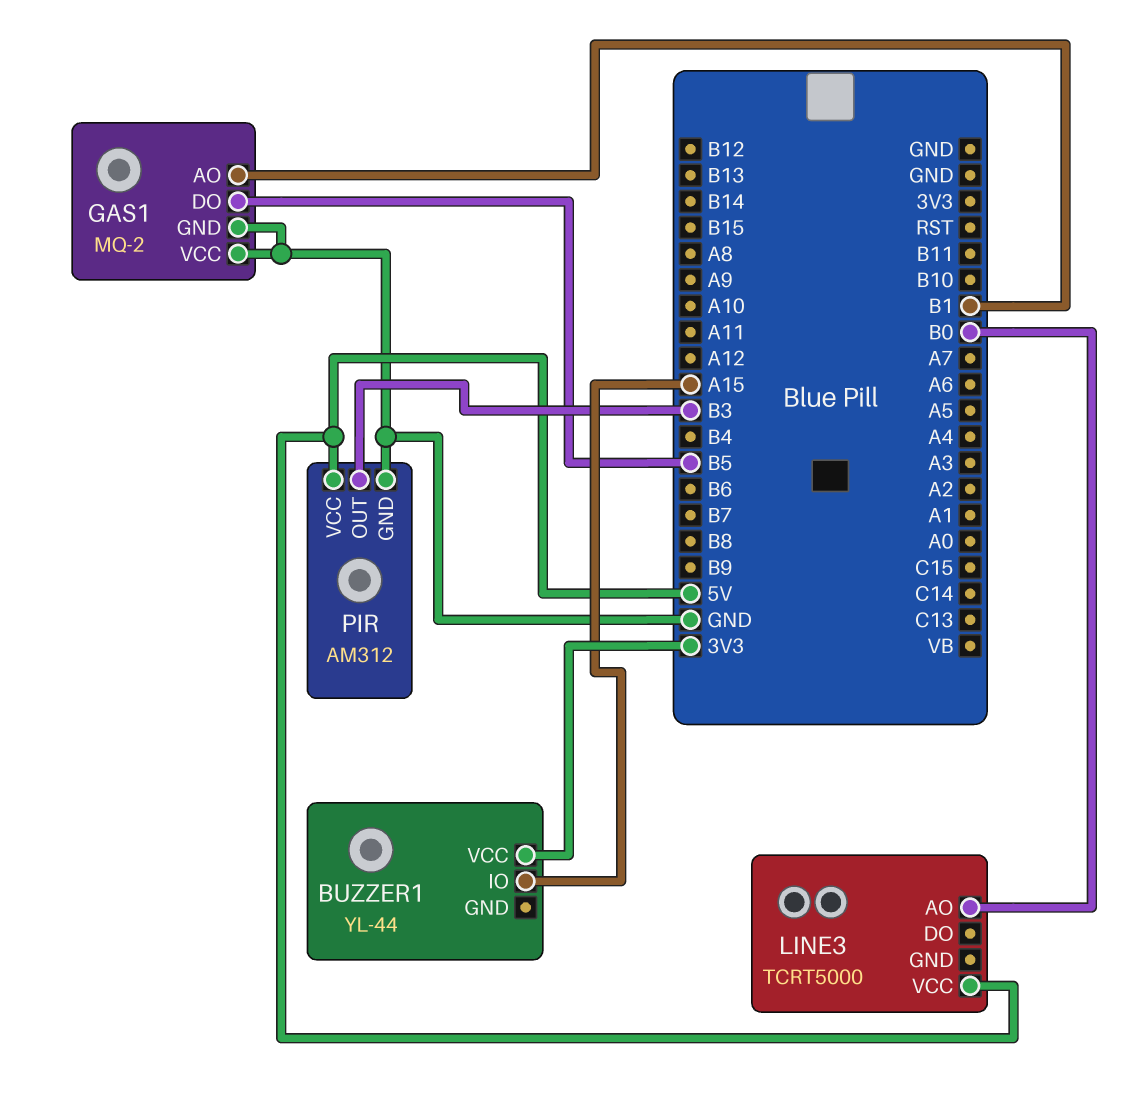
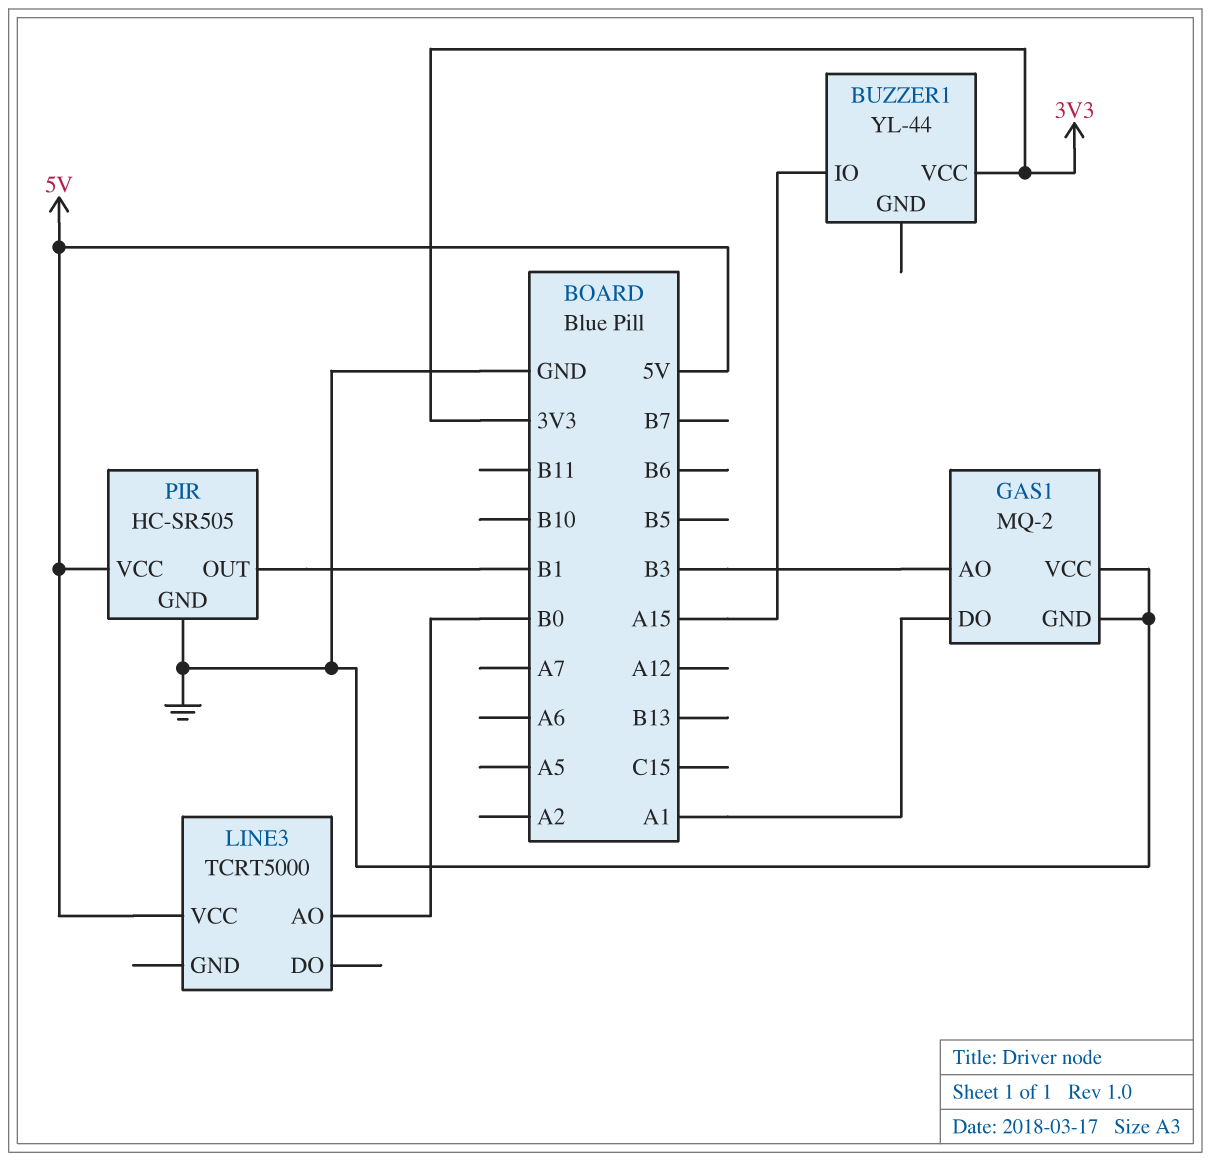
GAS1 pin AO: B1 -> B3
GAS1 pin DO: B5 -> A1
PIR: AM312 -> HC-SR505
PIR pin OUT: B3 -> B1

